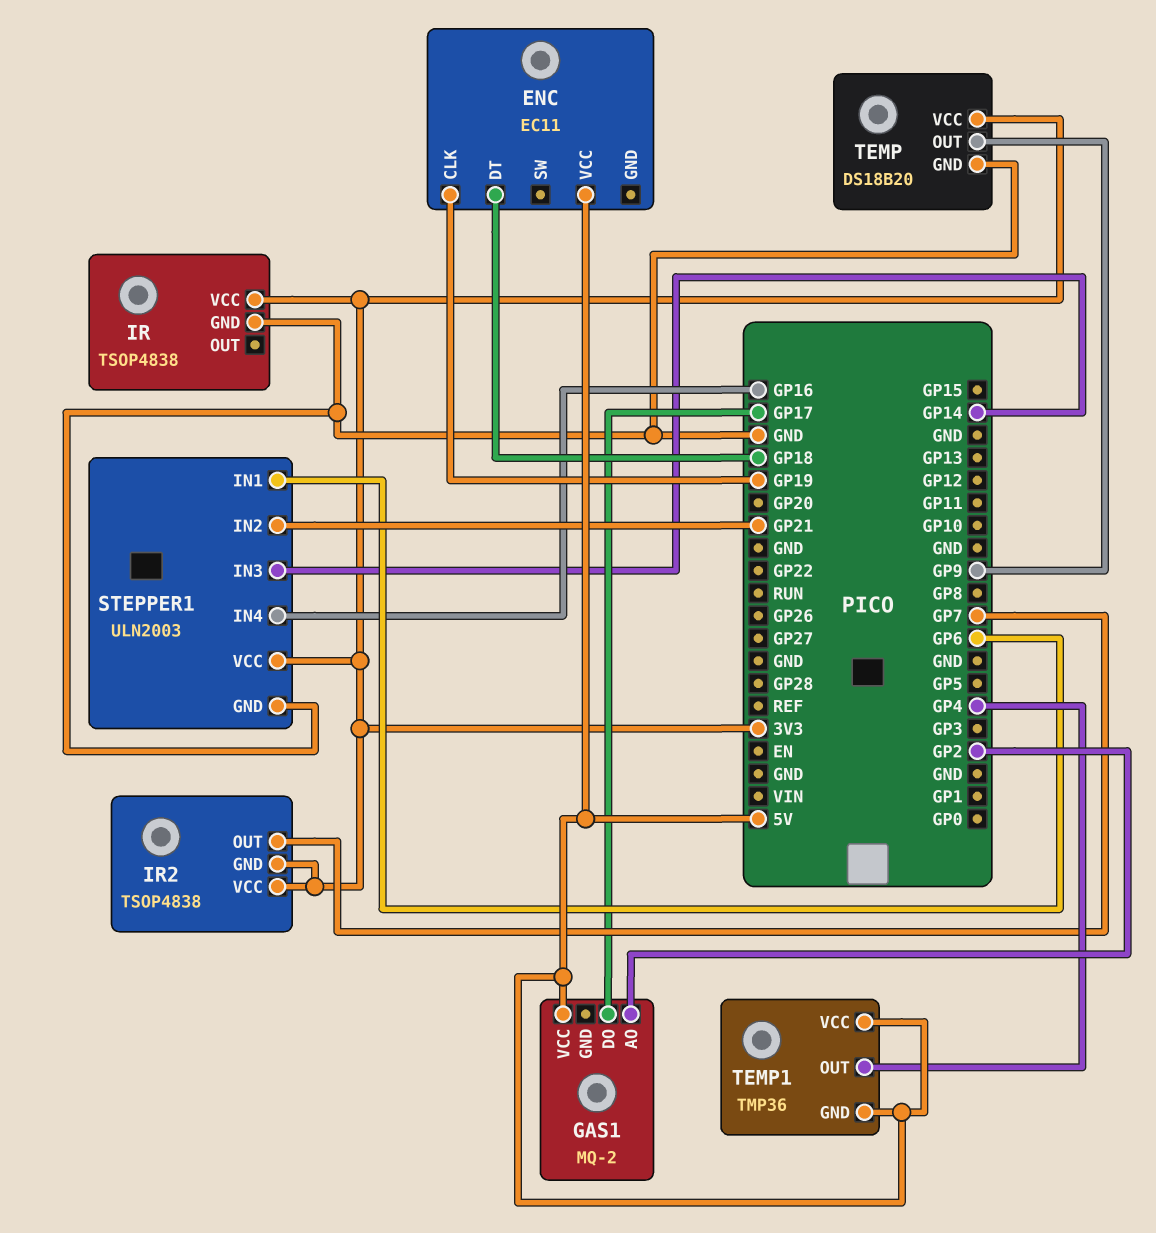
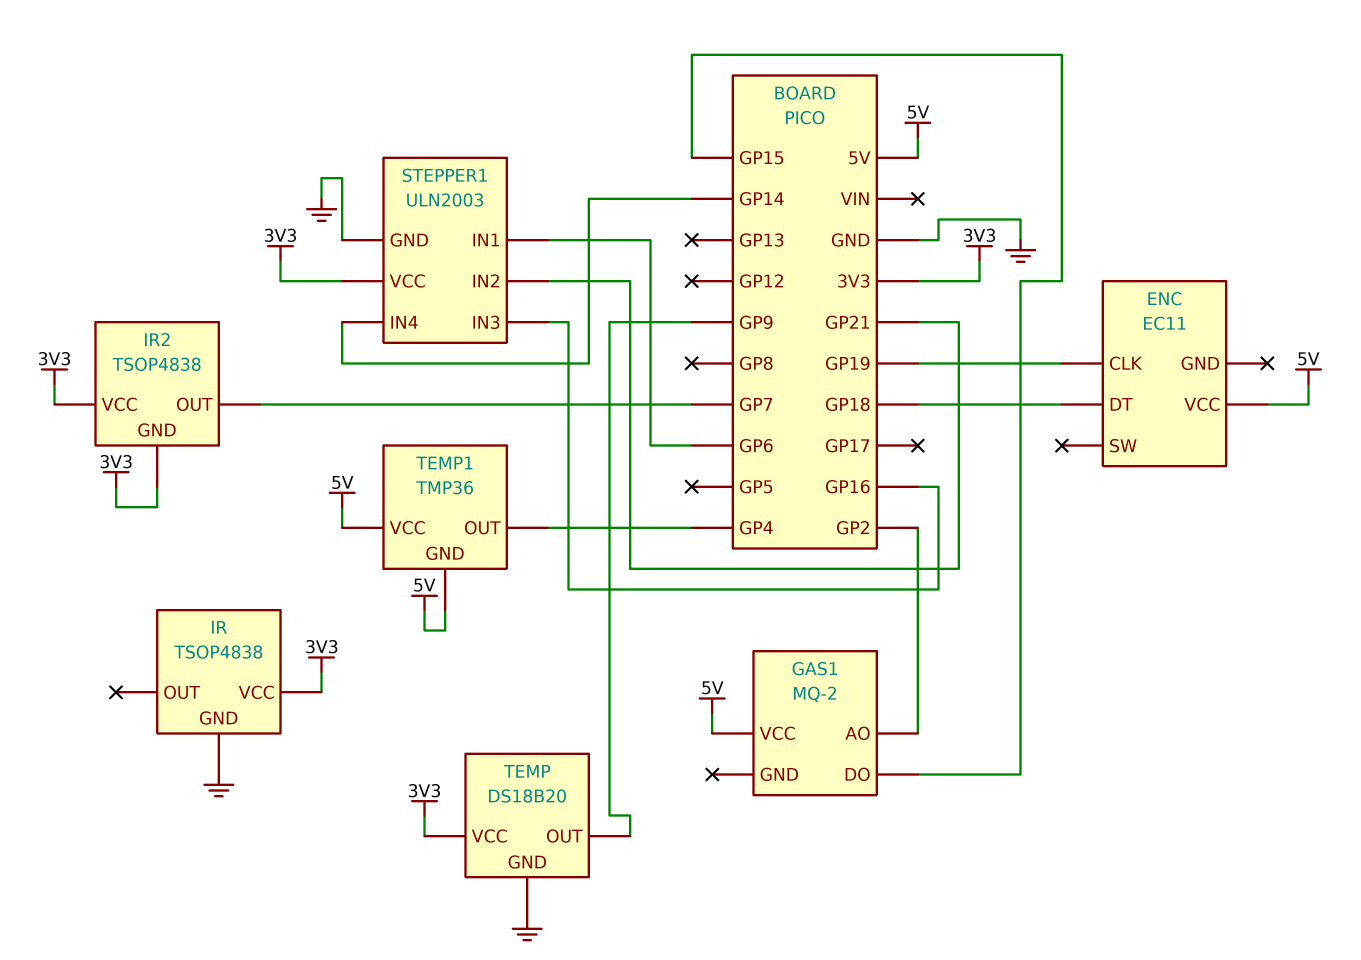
GAS1 pin DO: GP17 -> GP15
STEPPER1 pin IN3: GP14 -> GP16
STEPPER1 pin IN4: GP16 -> GP14

